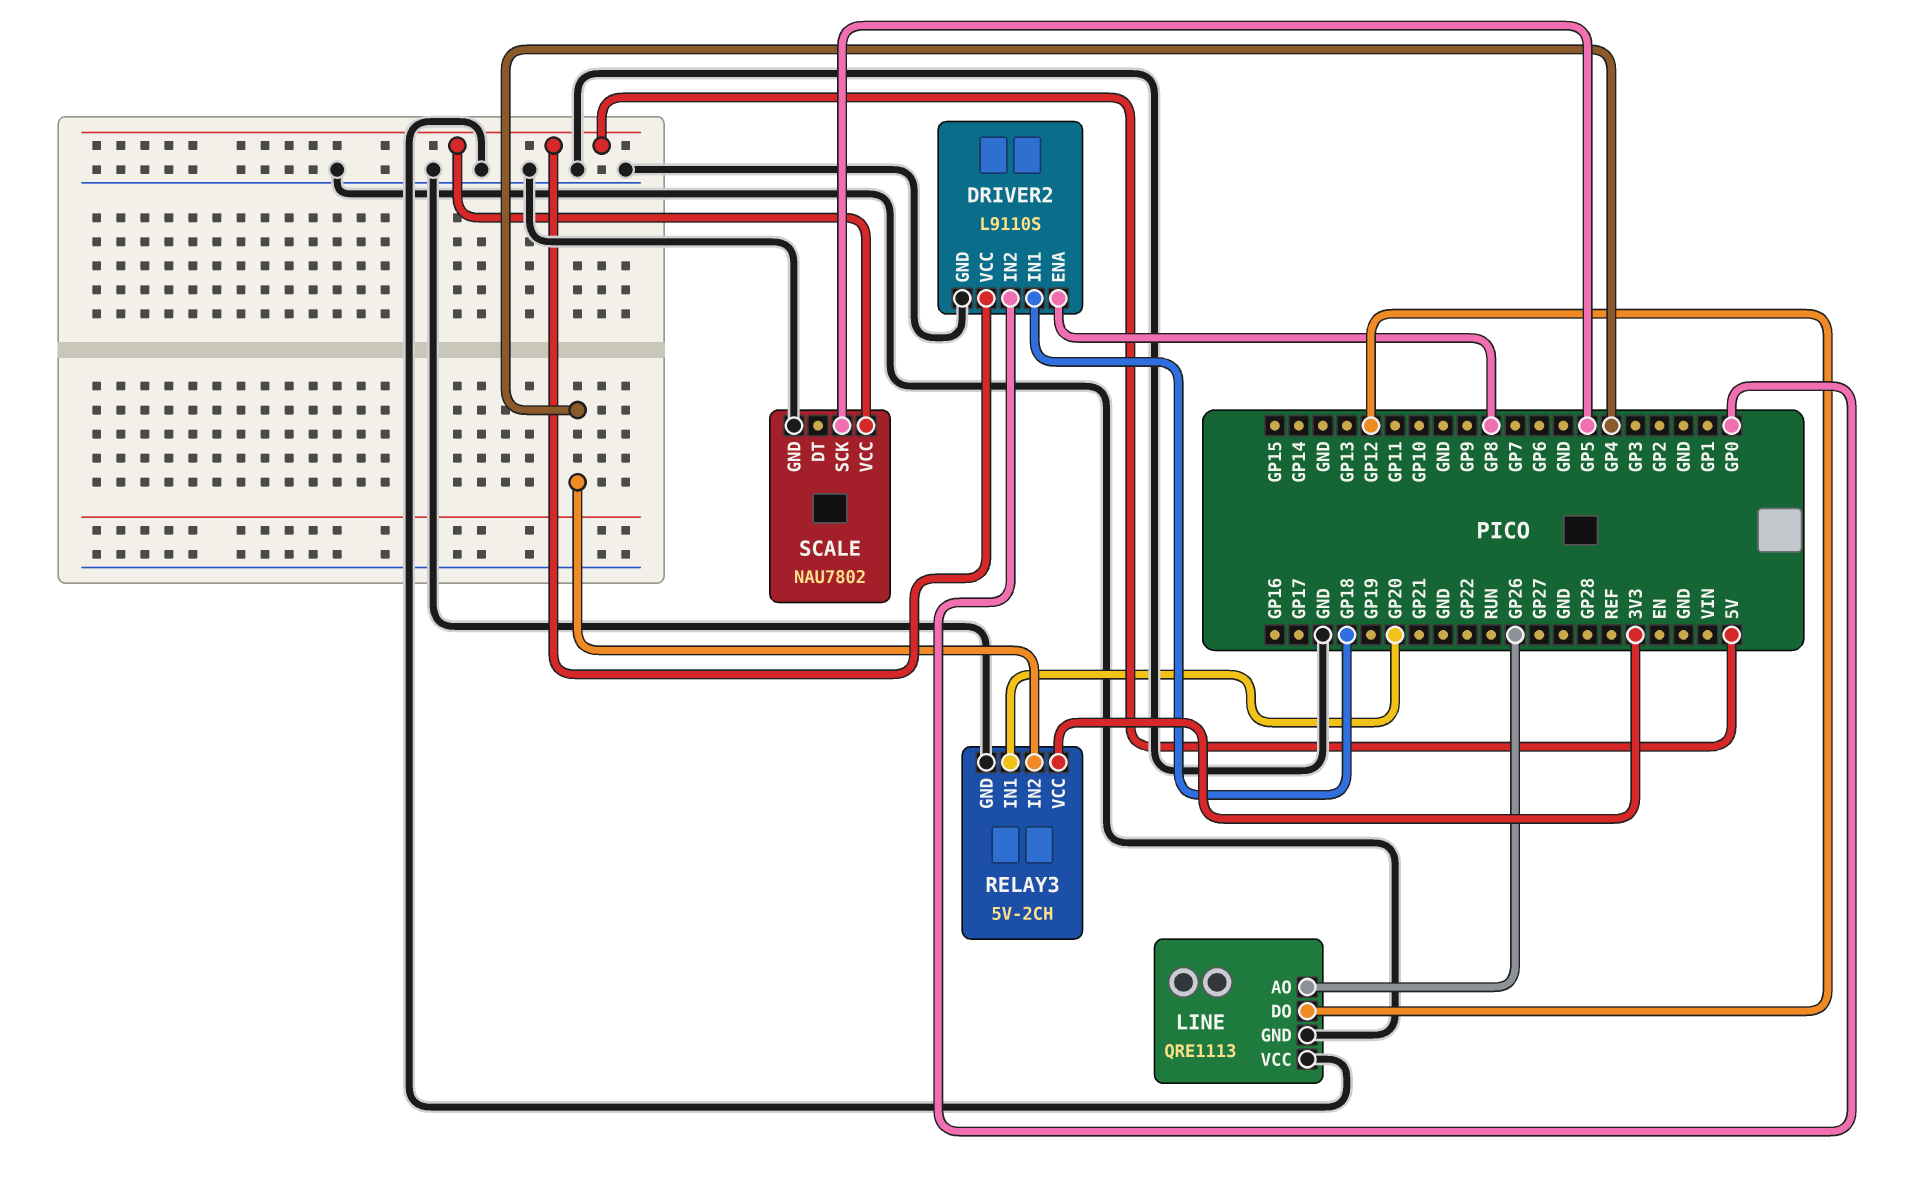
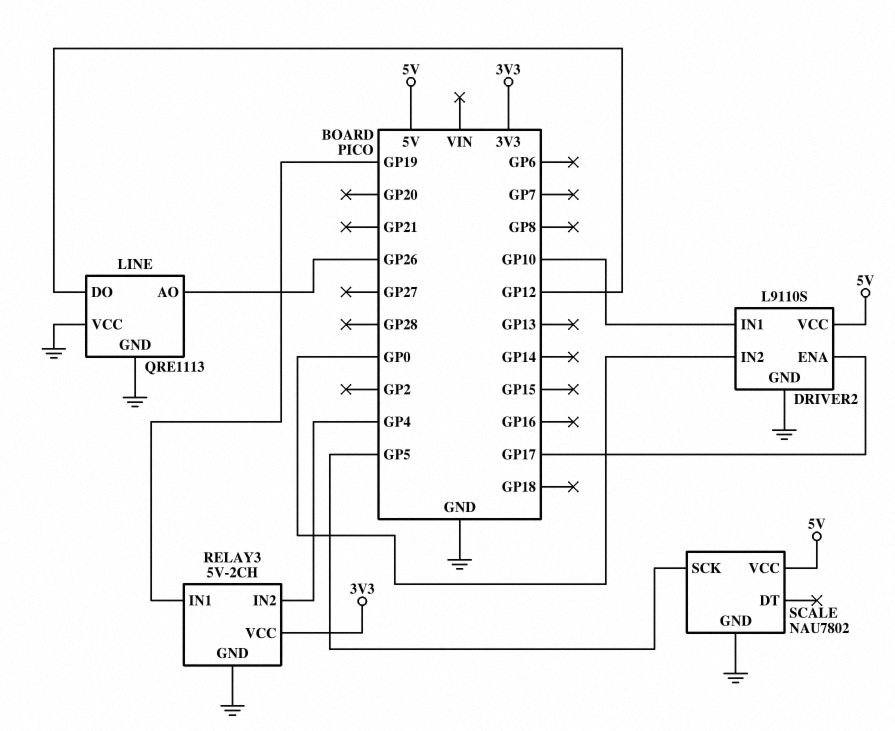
DRIVER2 pin ENA: GP8 -> GP17
DRIVER2 pin IN1: GP18 -> GP10
RELAY3 pin IN1: GP20 -> GP19

